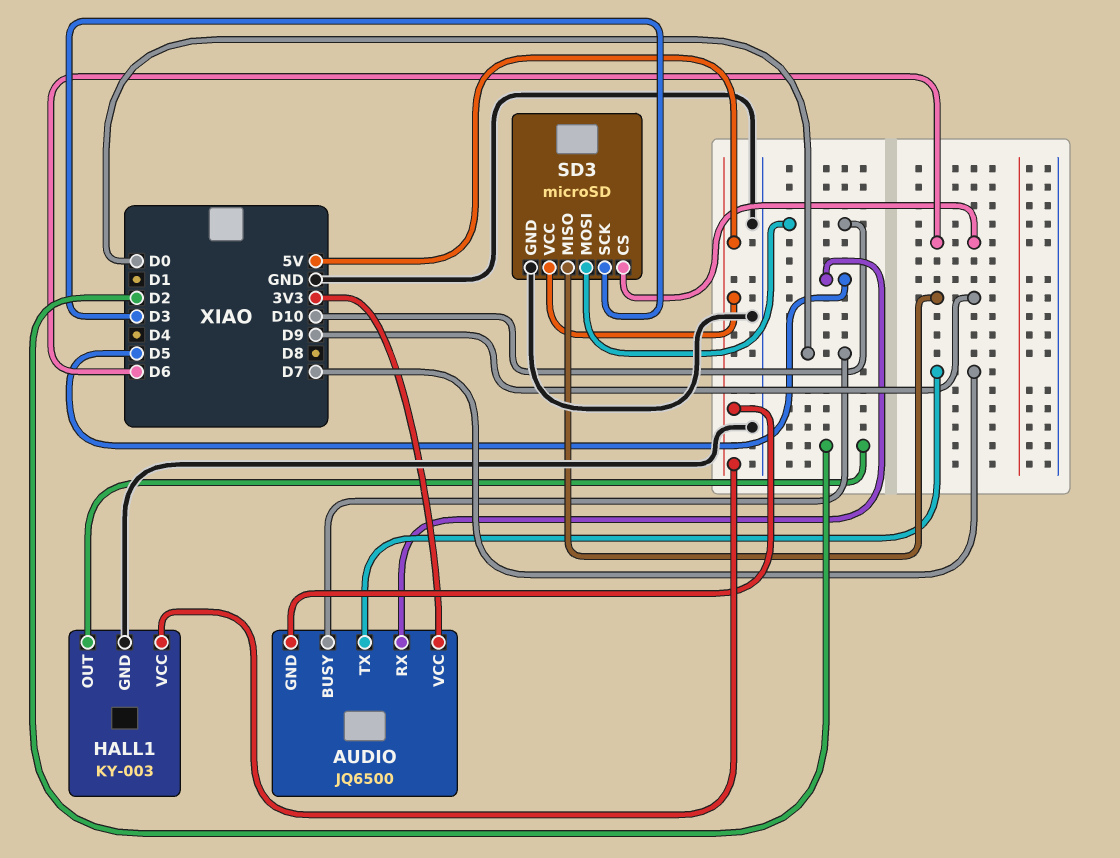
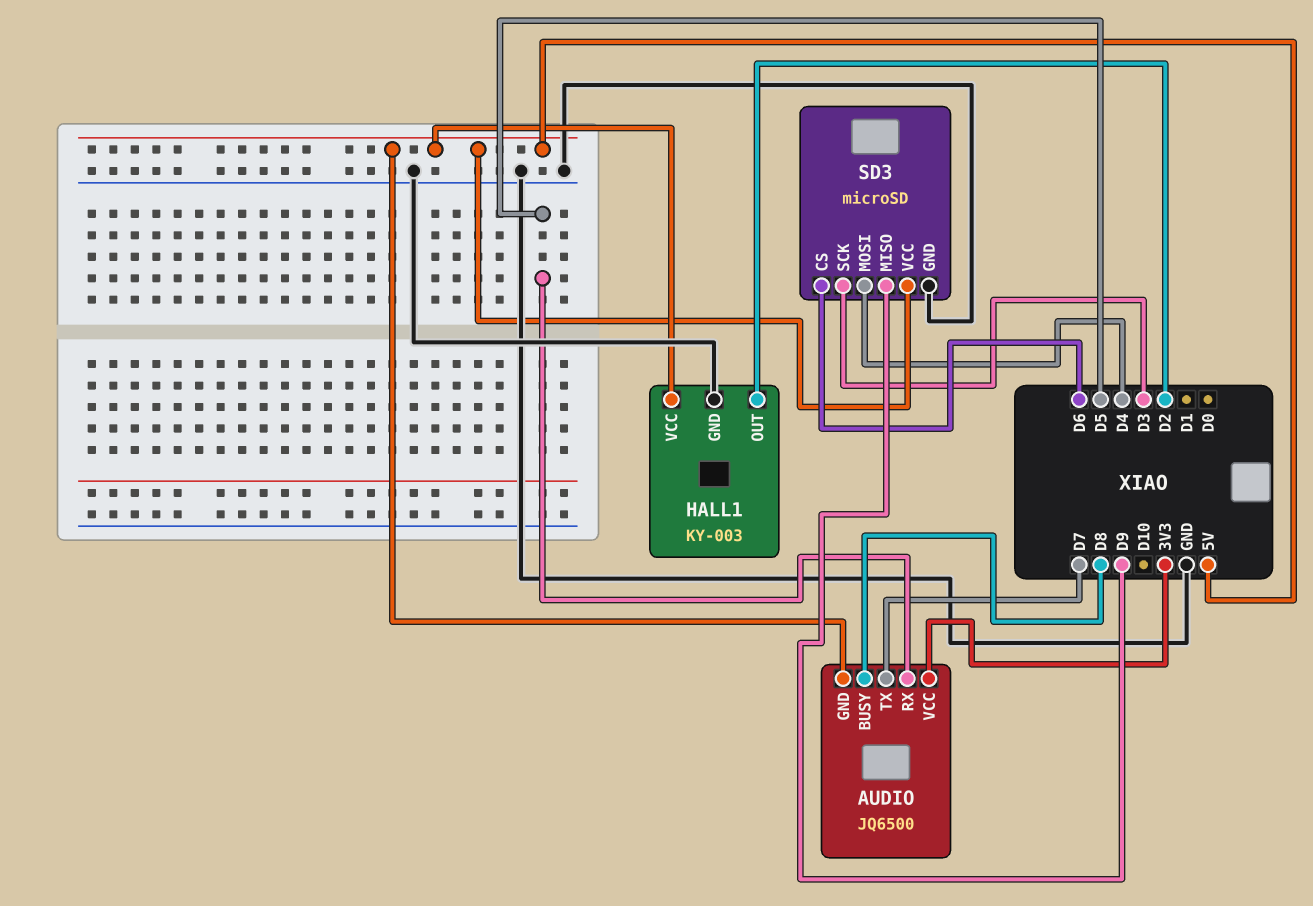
AUDIO pin BUSY: D0 -> D8
SD3 pin MOSI: D10 -> D4

